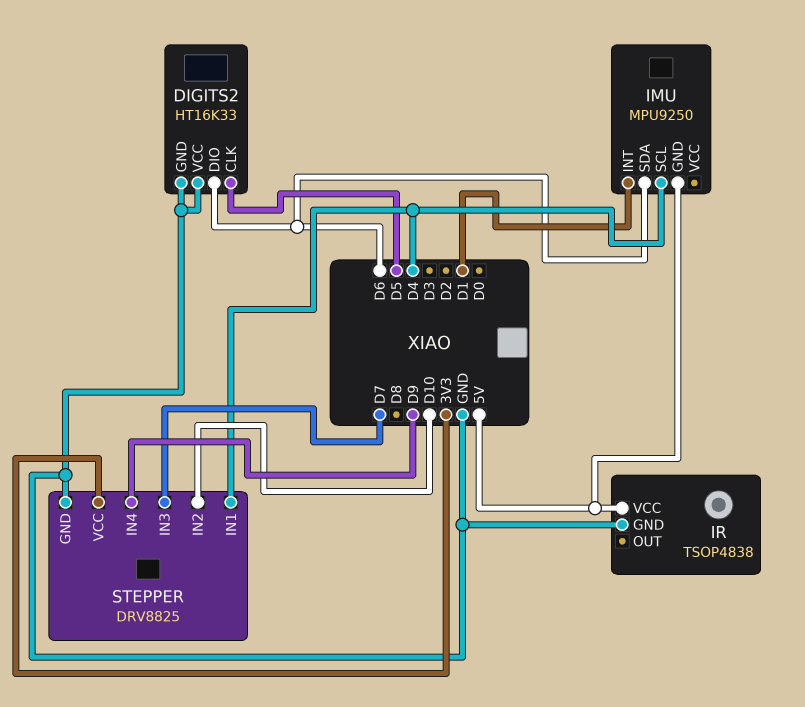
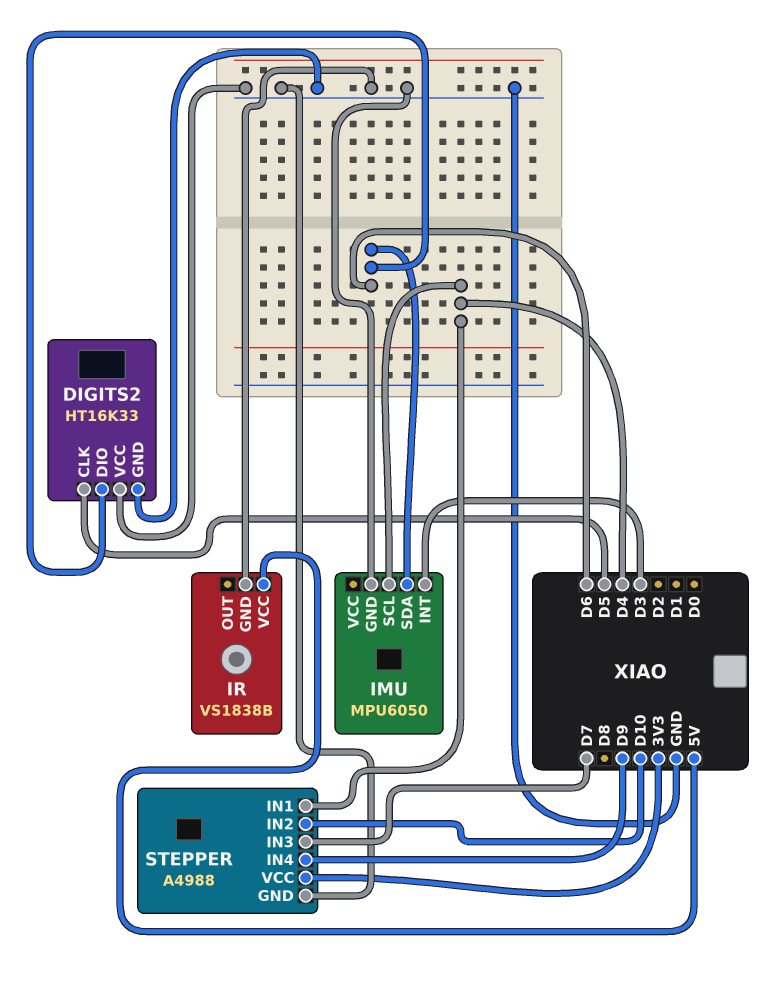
IMU: MPU9250 -> MPU6050
IMU pin GND: 5V -> GND
IMU pin INT: D1 -> D3
IR: TSOP4838 -> VS1838B
STEPPER: DRV8825 -> A4988

